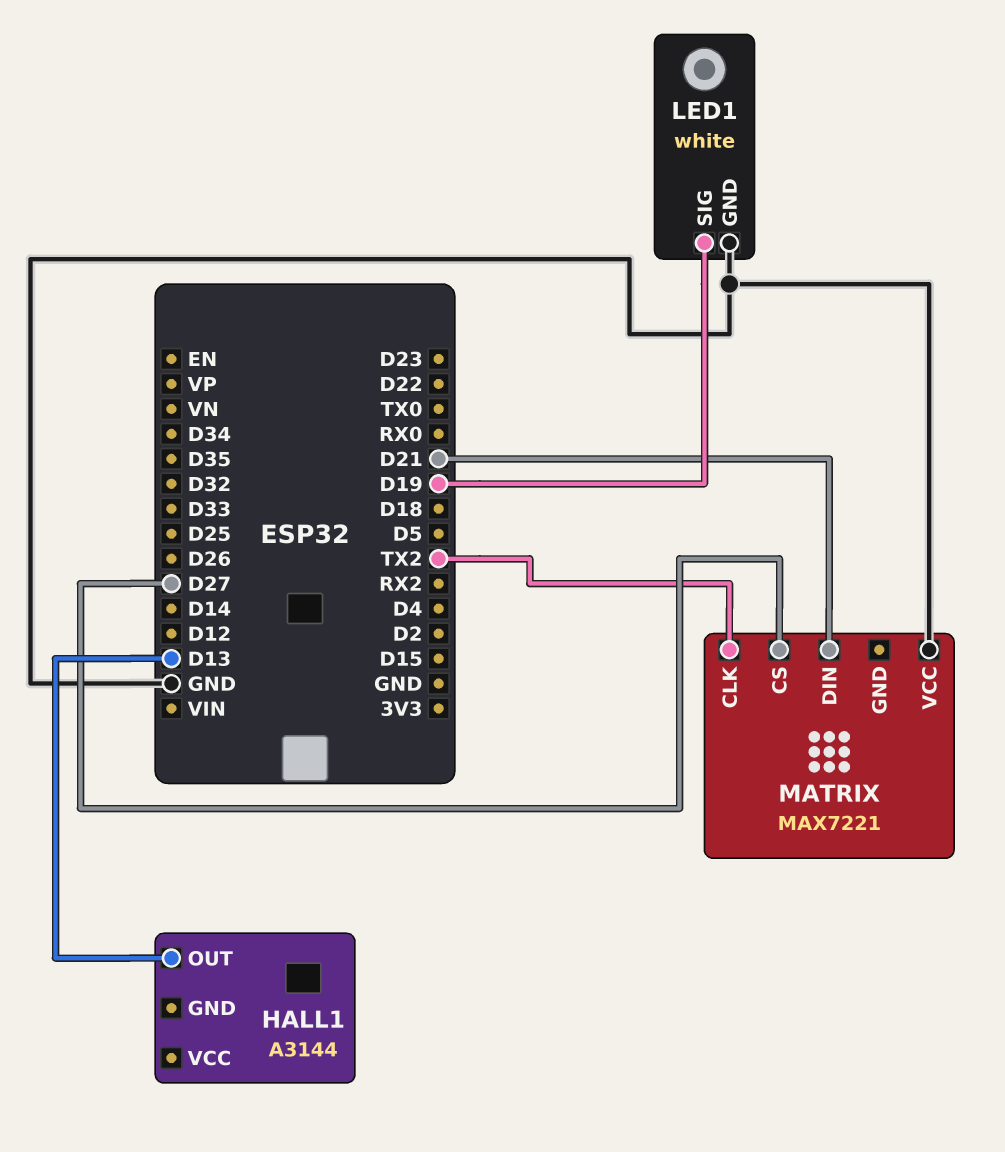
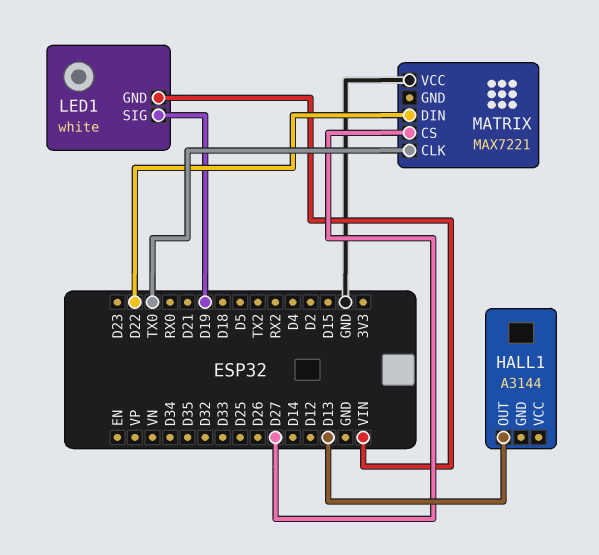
LED1 pin GND: GND -> VIN
MATRIX pin CLK: TX2 -> TX0
MATRIX pin DIN: D21 -> D22

